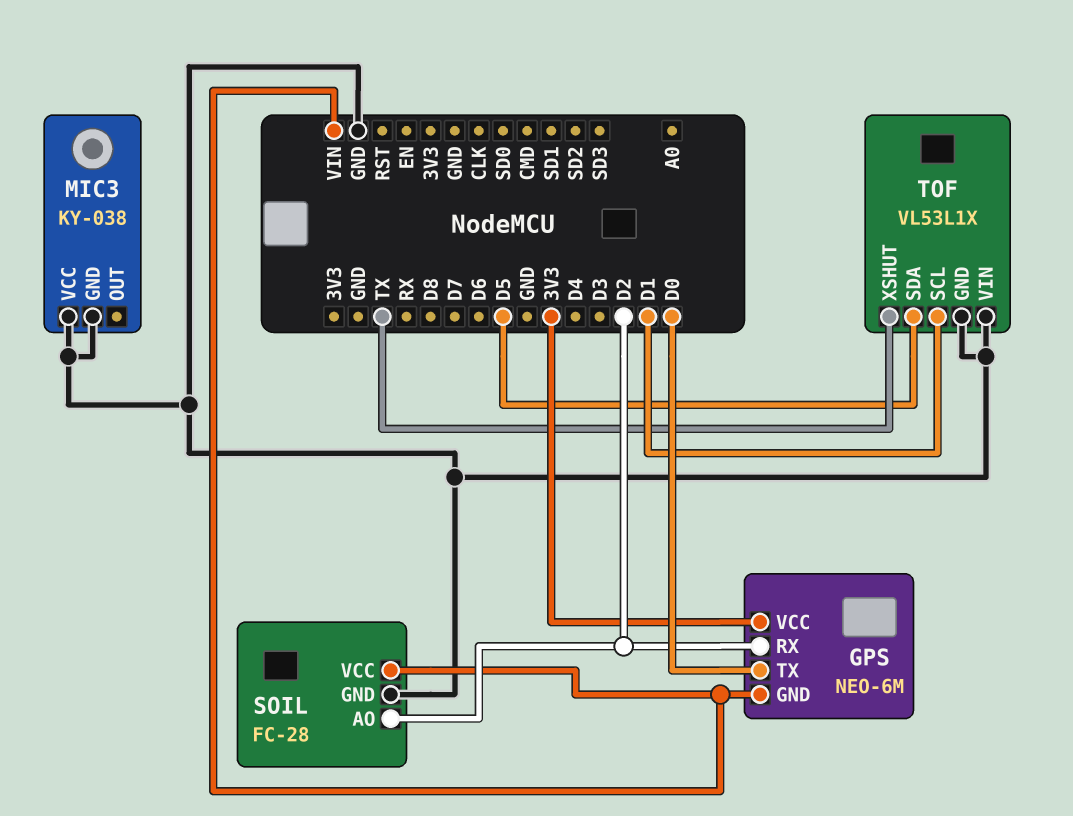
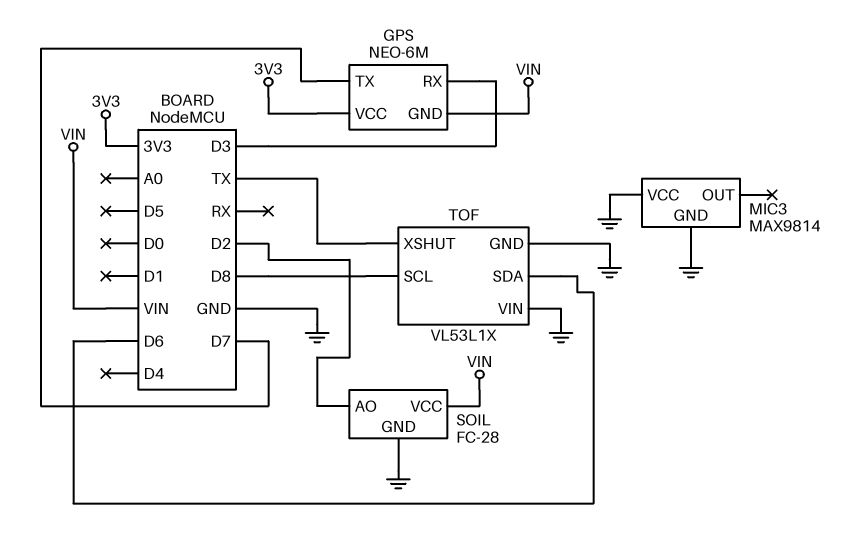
GPS pin RX: D2 -> D3
GPS pin TX: D0 -> D7
MIC3: KY-038 -> MAX9814
TOF pin SCL: D1 -> D8
TOF pin SDA: D5 -> D6

